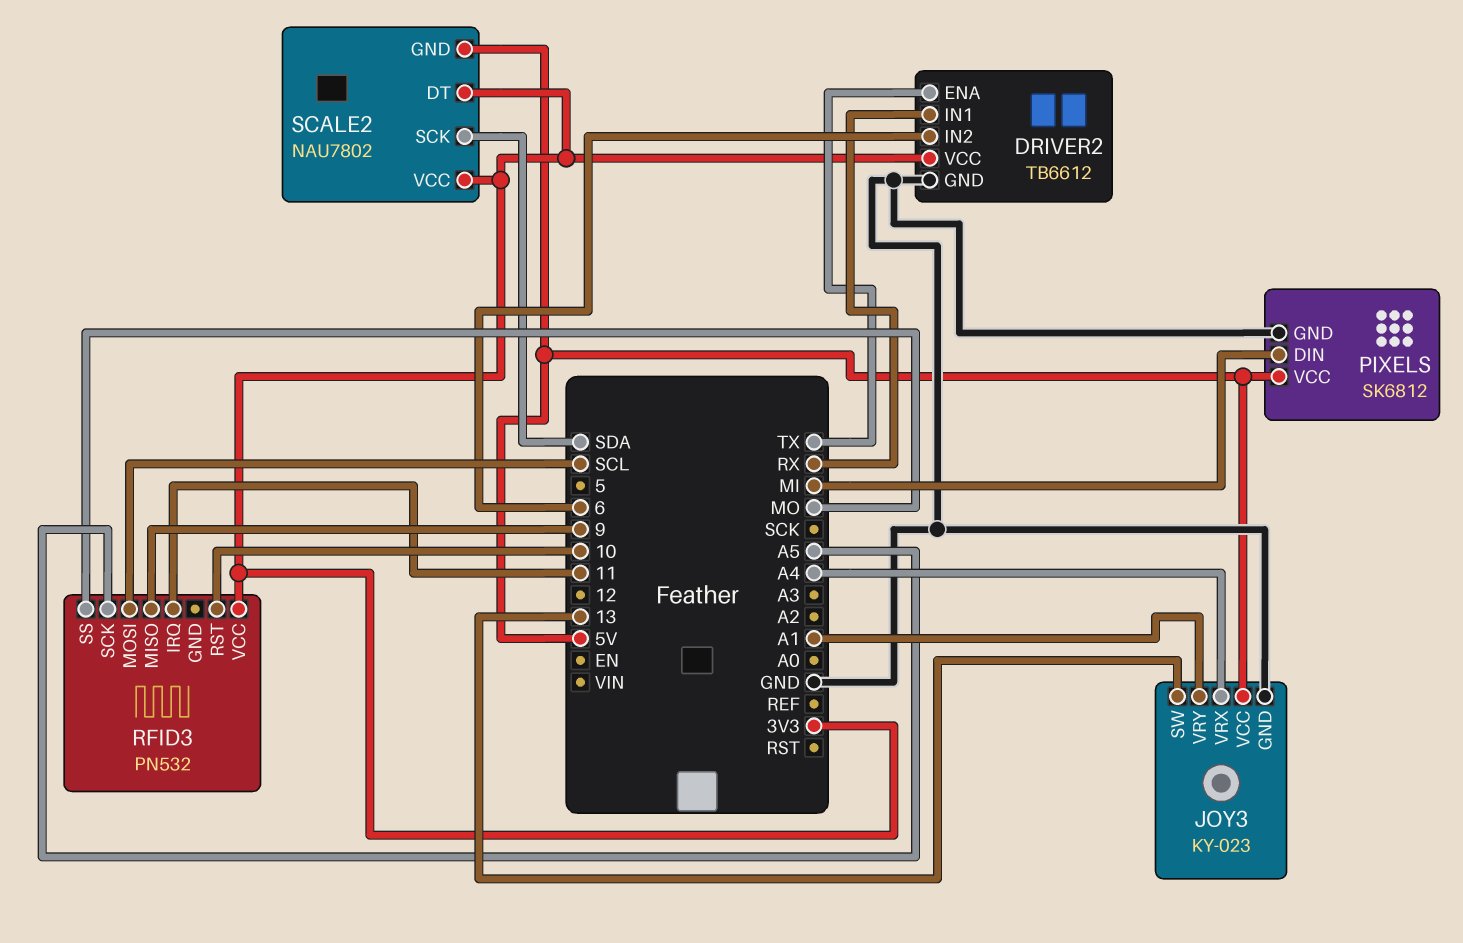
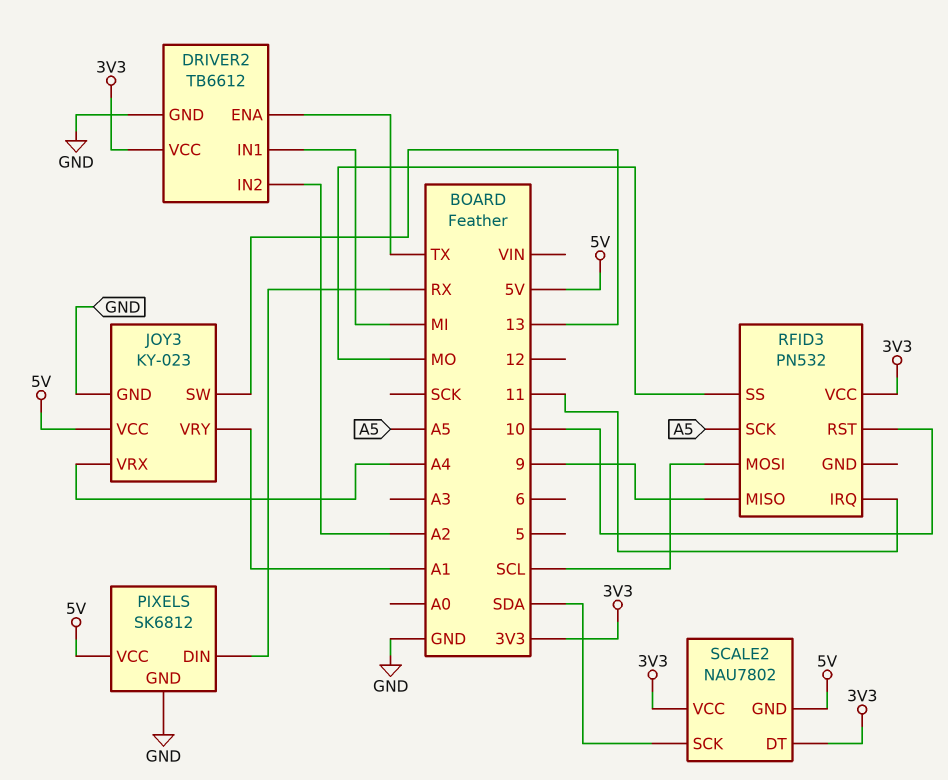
DRIVER2 pin IN1: RX -> MI
DRIVER2 pin IN2: 6 -> A2
PIXELS pin DIN: MI -> RX

